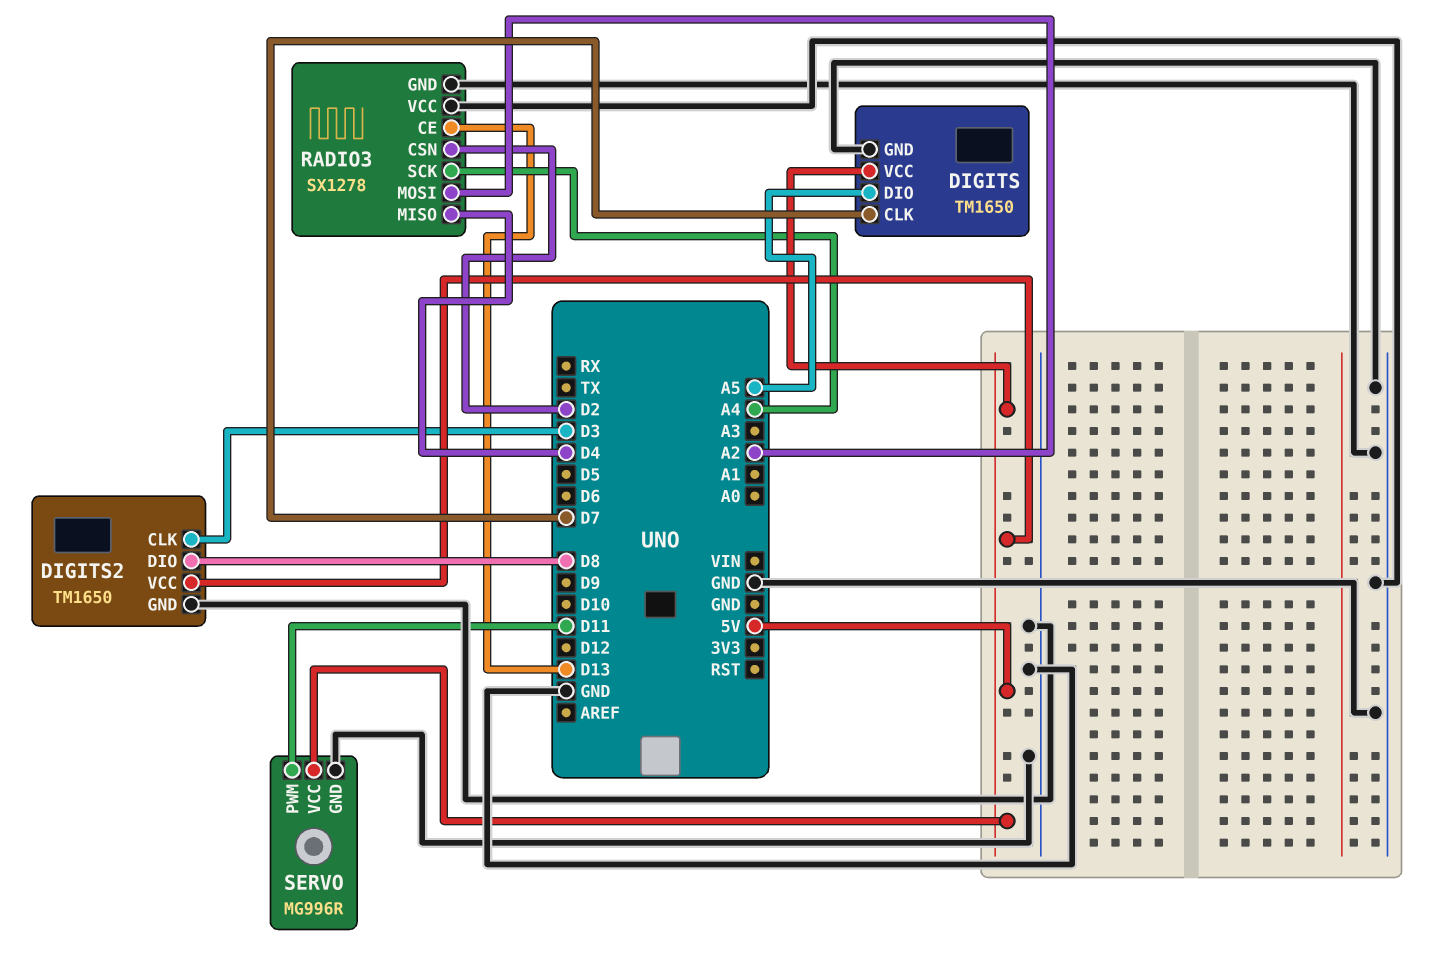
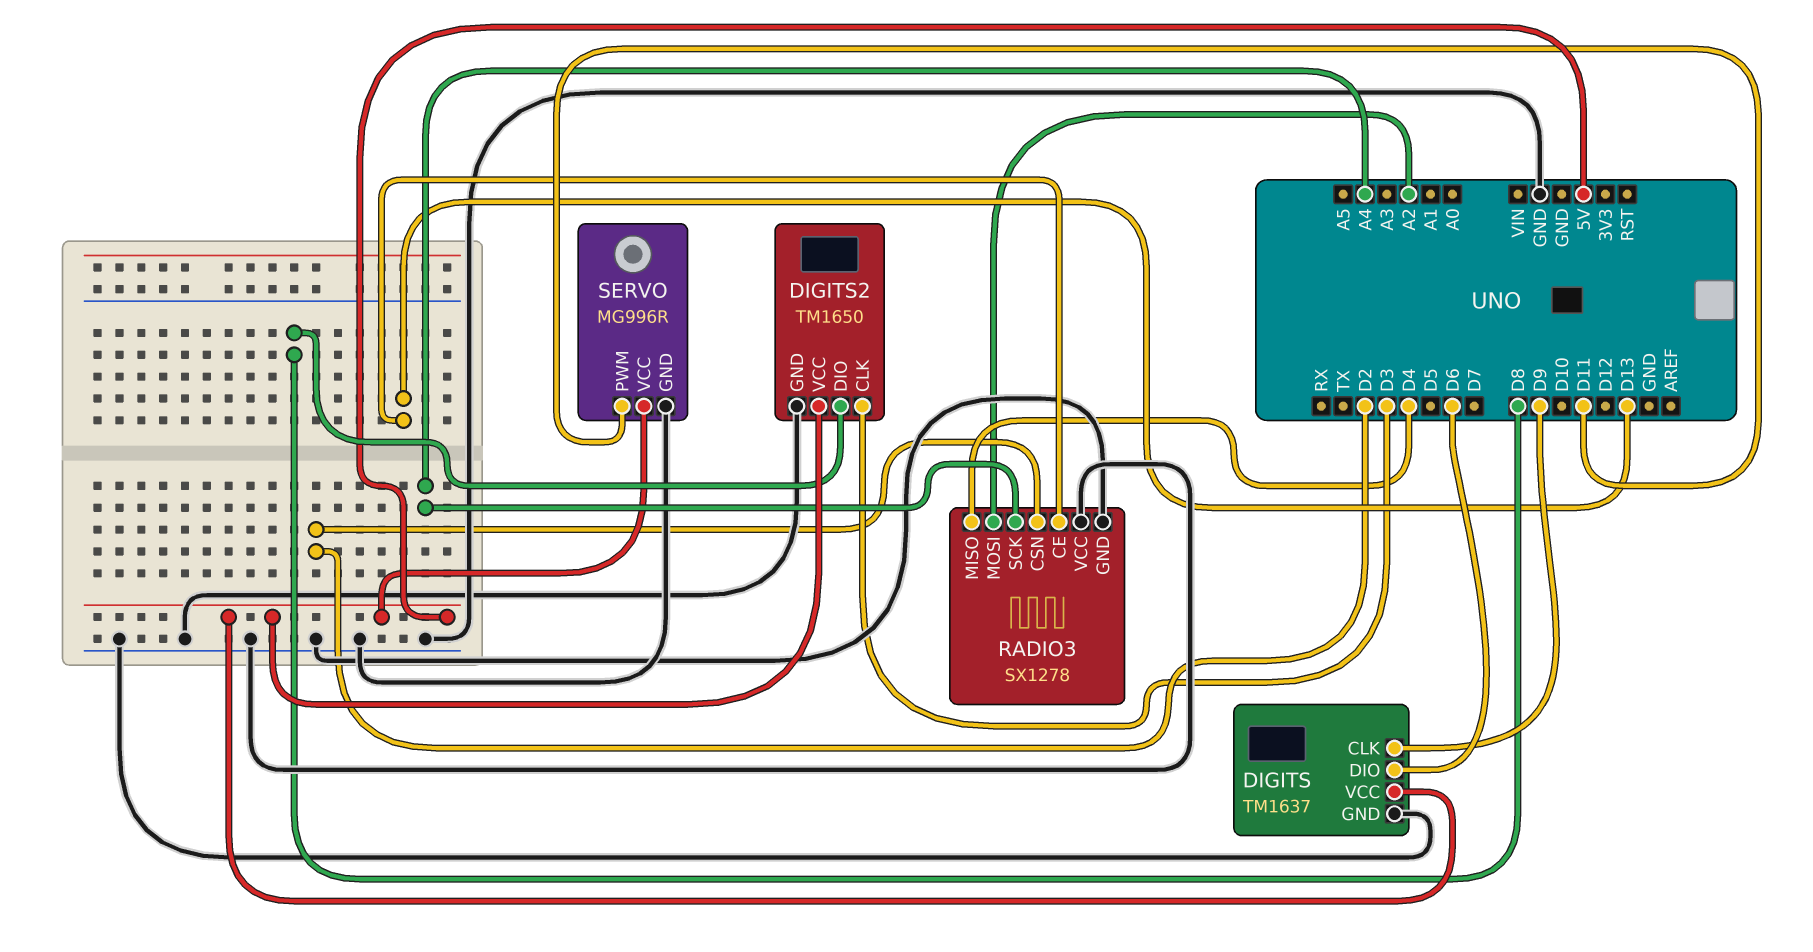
DIGITS: TM1650 -> TM1637
DIGITS pin CLK: D7 -> D9
DIGITS pin DIO: A5 -> D6

